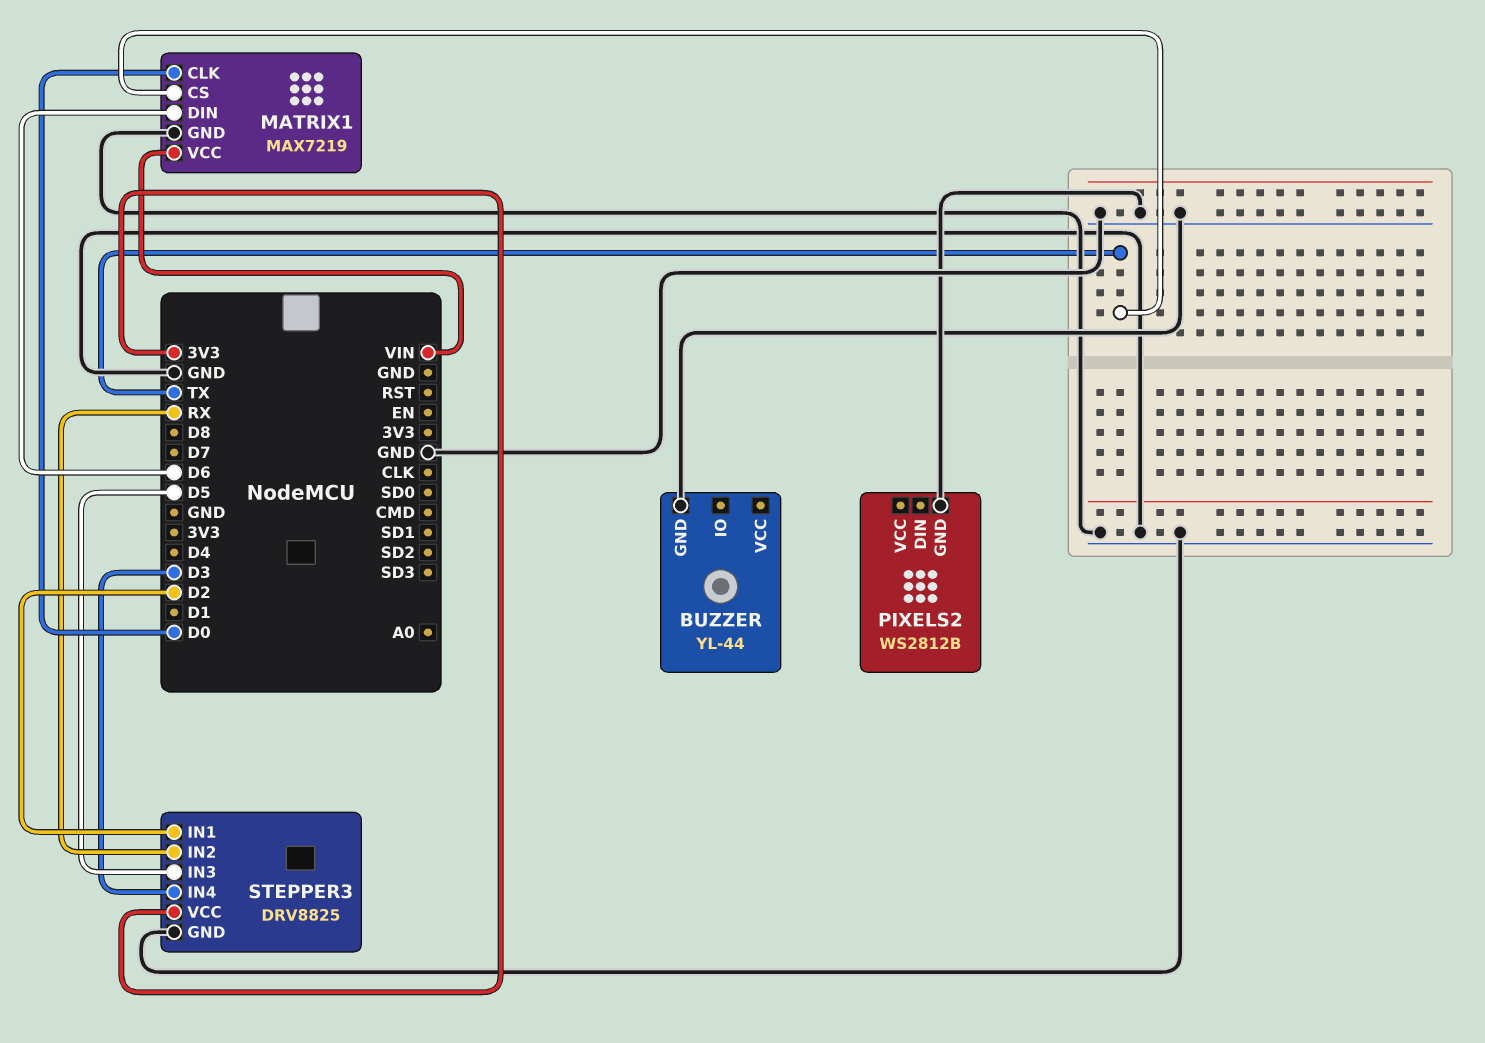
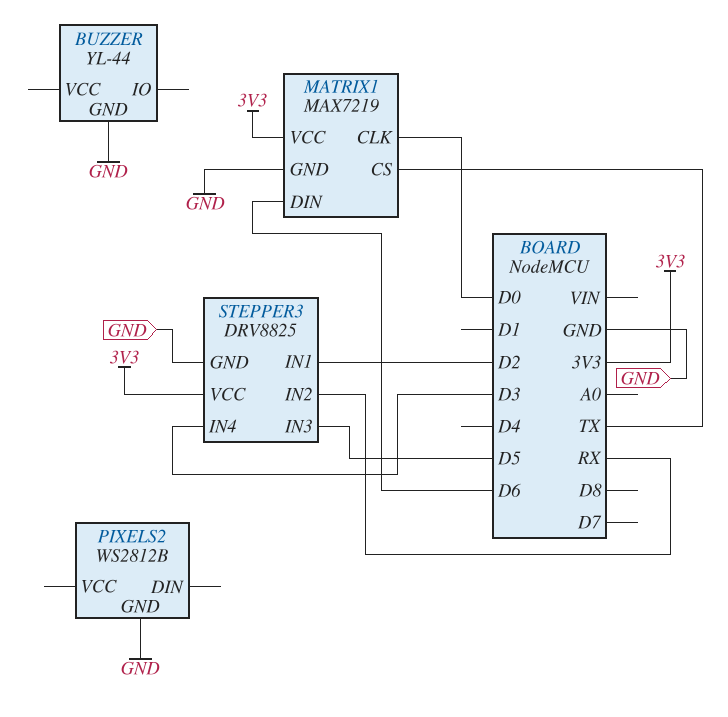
MATRIX1 pin VCC: VIN -> 3V3

